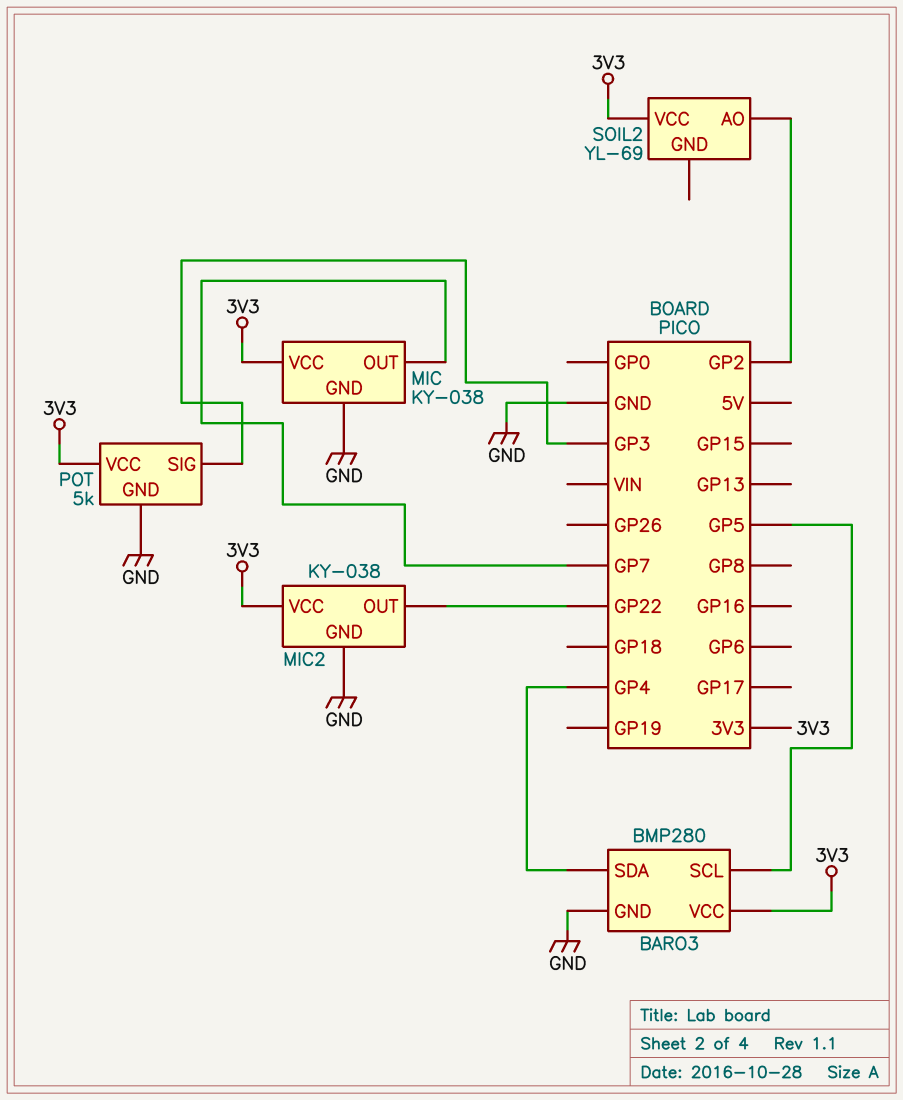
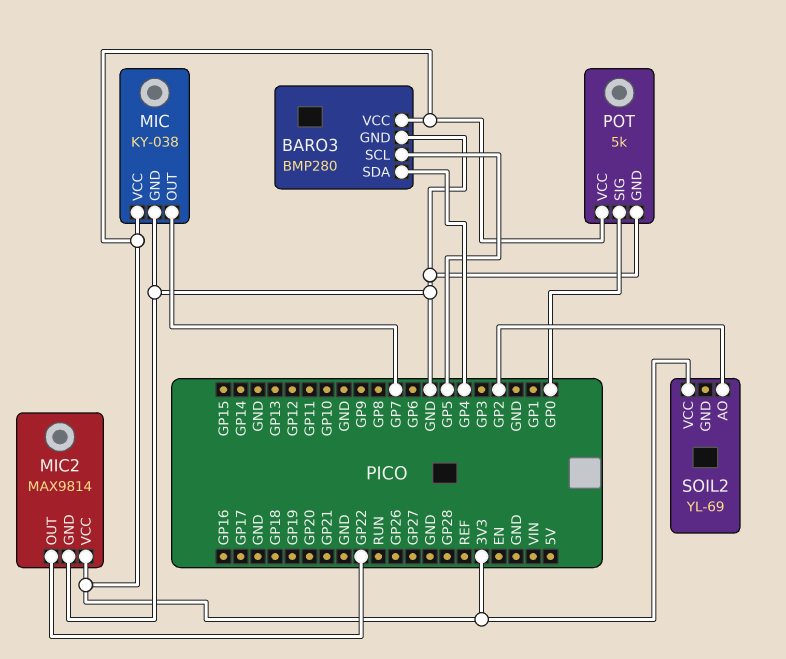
MIC2: KY-038 -> MAX9814
POT pin SIG: GP3 -> GP0

